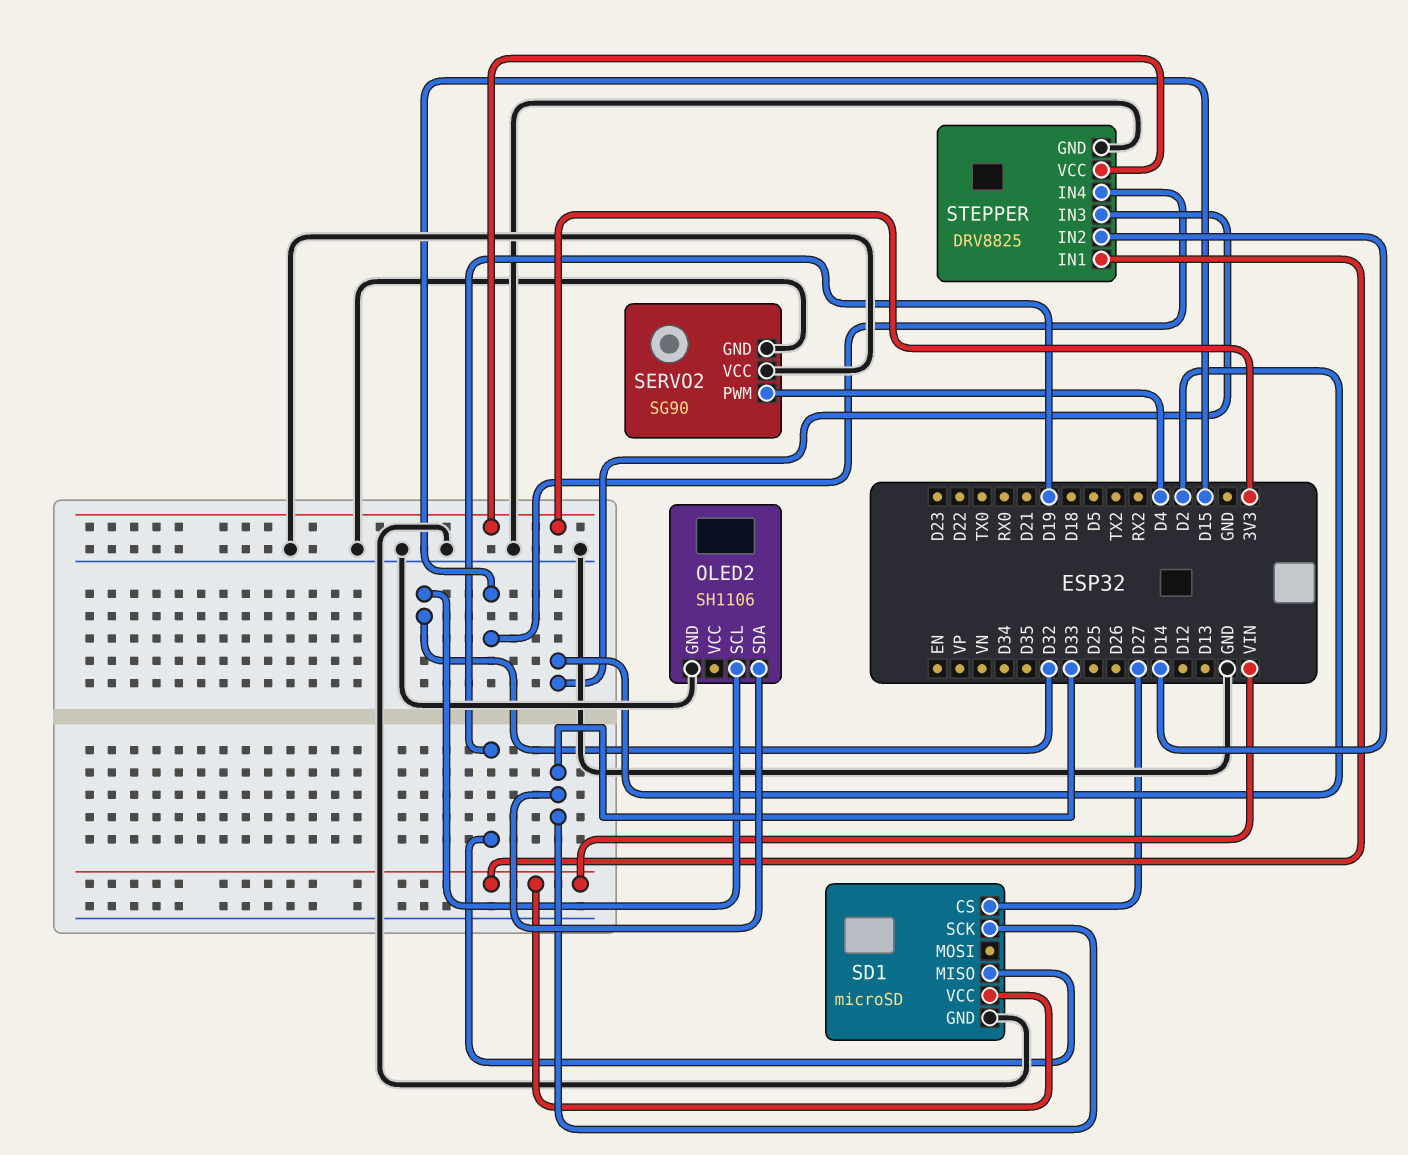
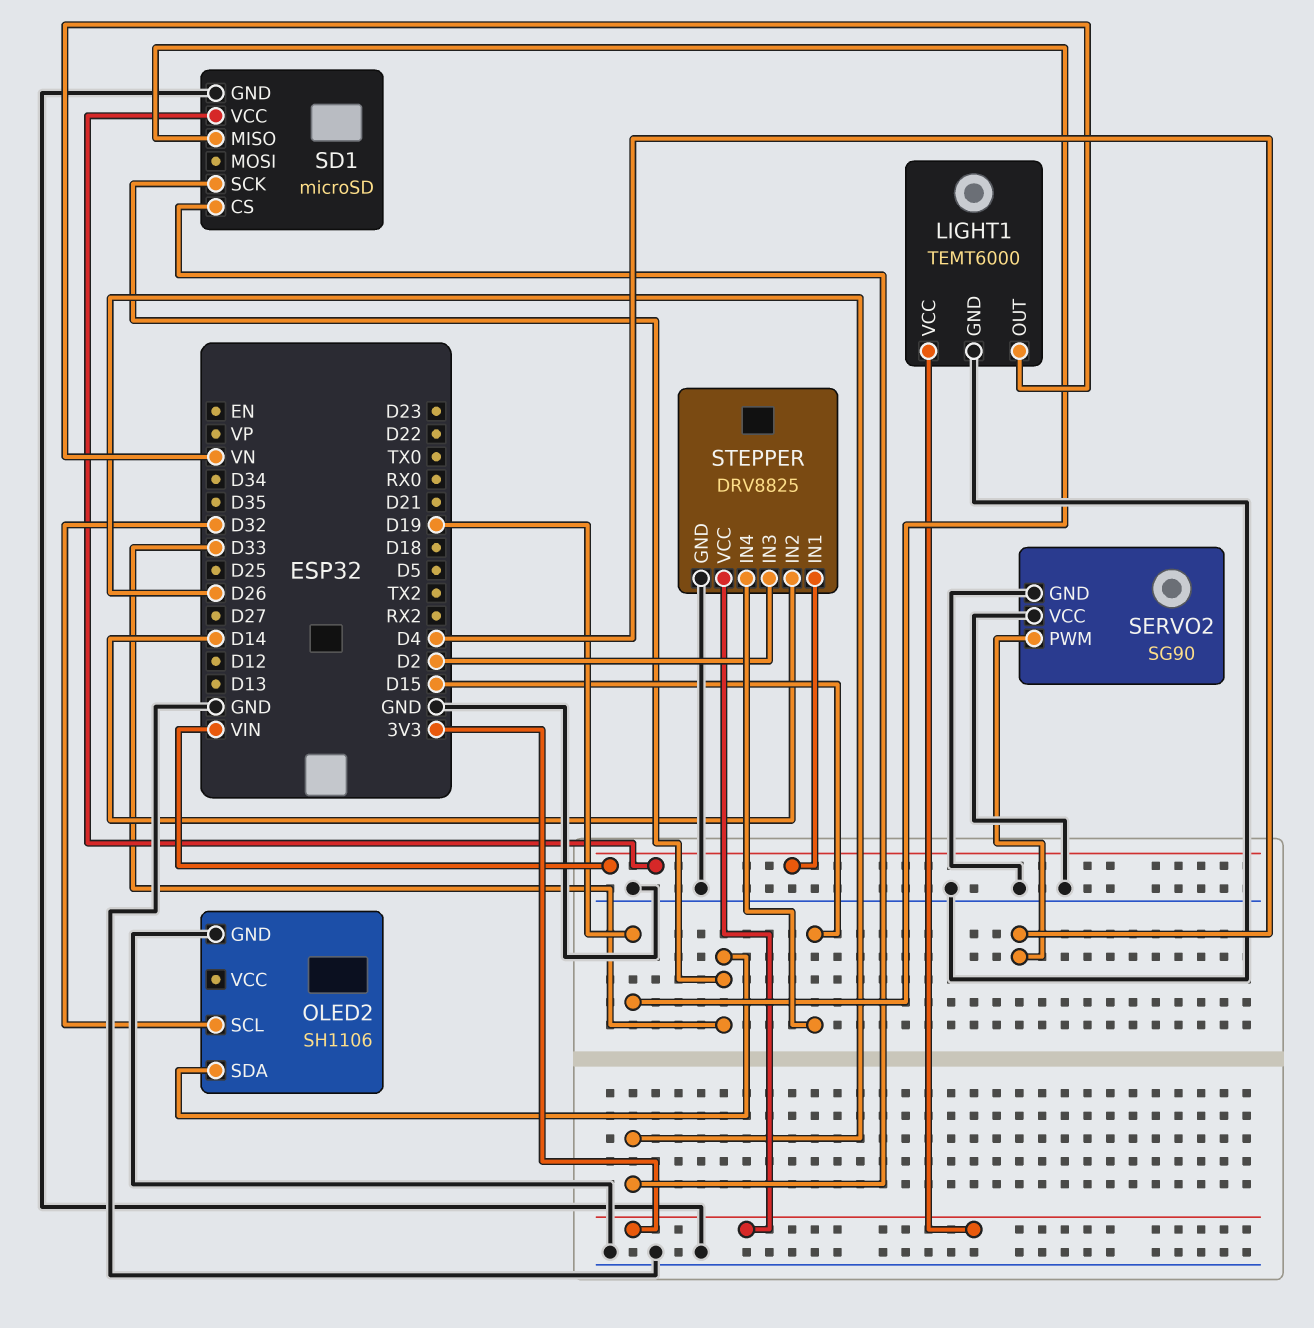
LIGHT1: none -> TEMT6000
LIGHT1 pin GND: none -> GND
LIGHT1 pin OUT: none -> VN
LIGHT1 pin VCC: none -> 3V3
SD1 pin CS: D27 -> D26

